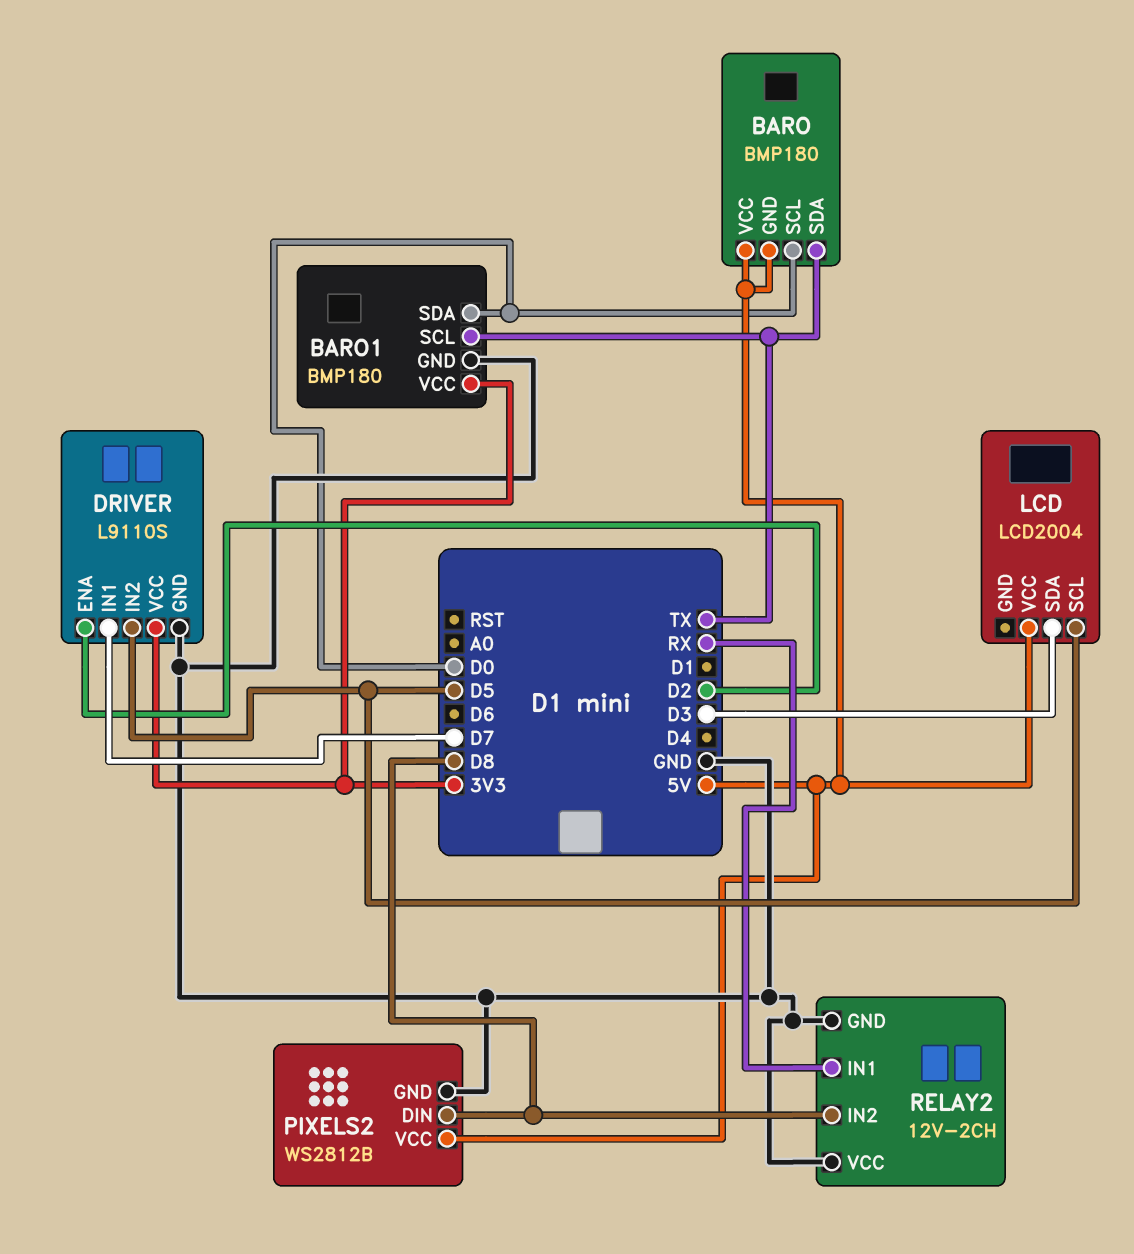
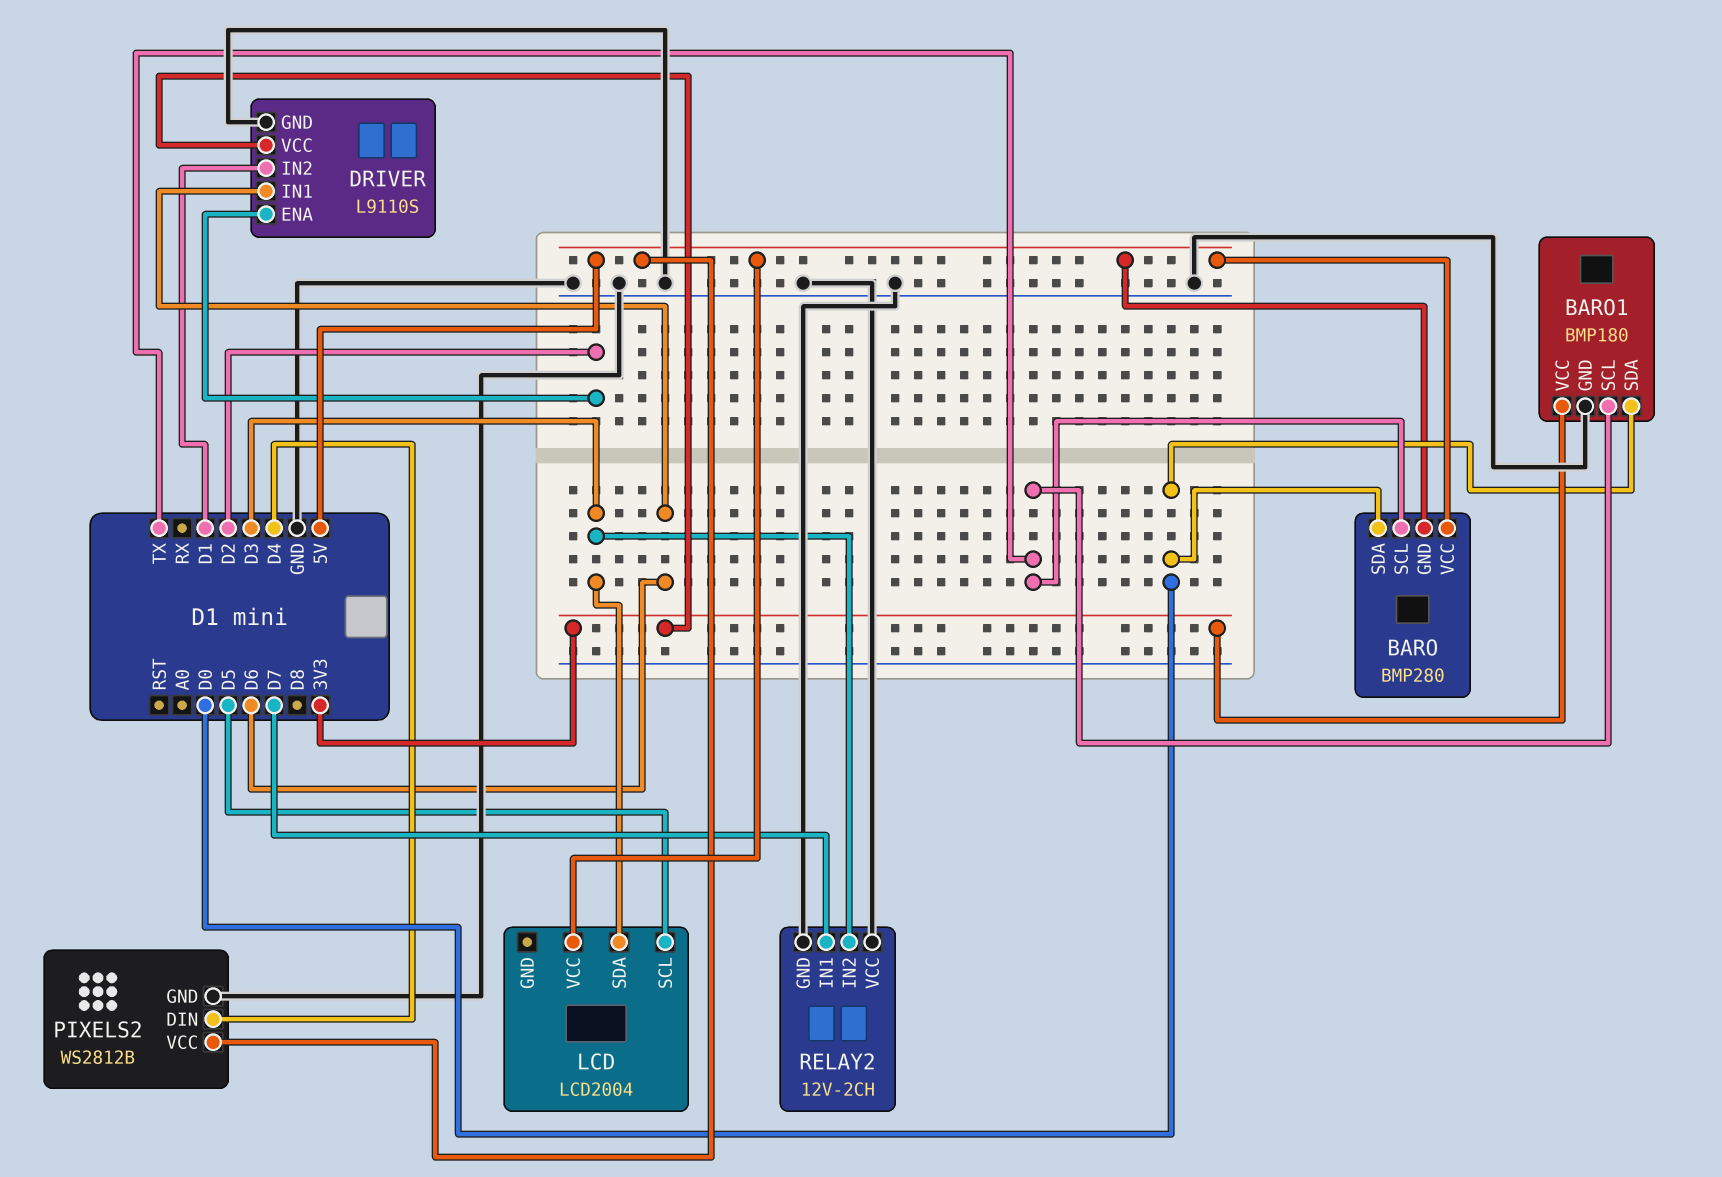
BARO: BMP180 -> BMP280
BARO pin SCL: D0 -> TX
BARO pin SDA: TX -> D0
DRIVER pin IN1: D7 -> D6
DRIVER pin IN2: D5 -> D1
PIXELS2 pin DIN: D8 -> D4
RELAY2 pin IN1: RX -> D7
RELAY2 pin IN2: D8 -> D3

